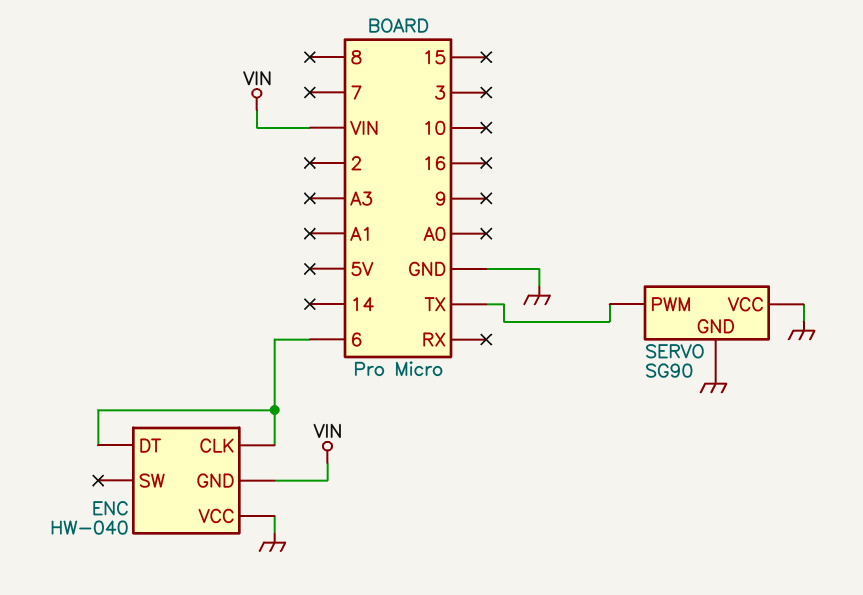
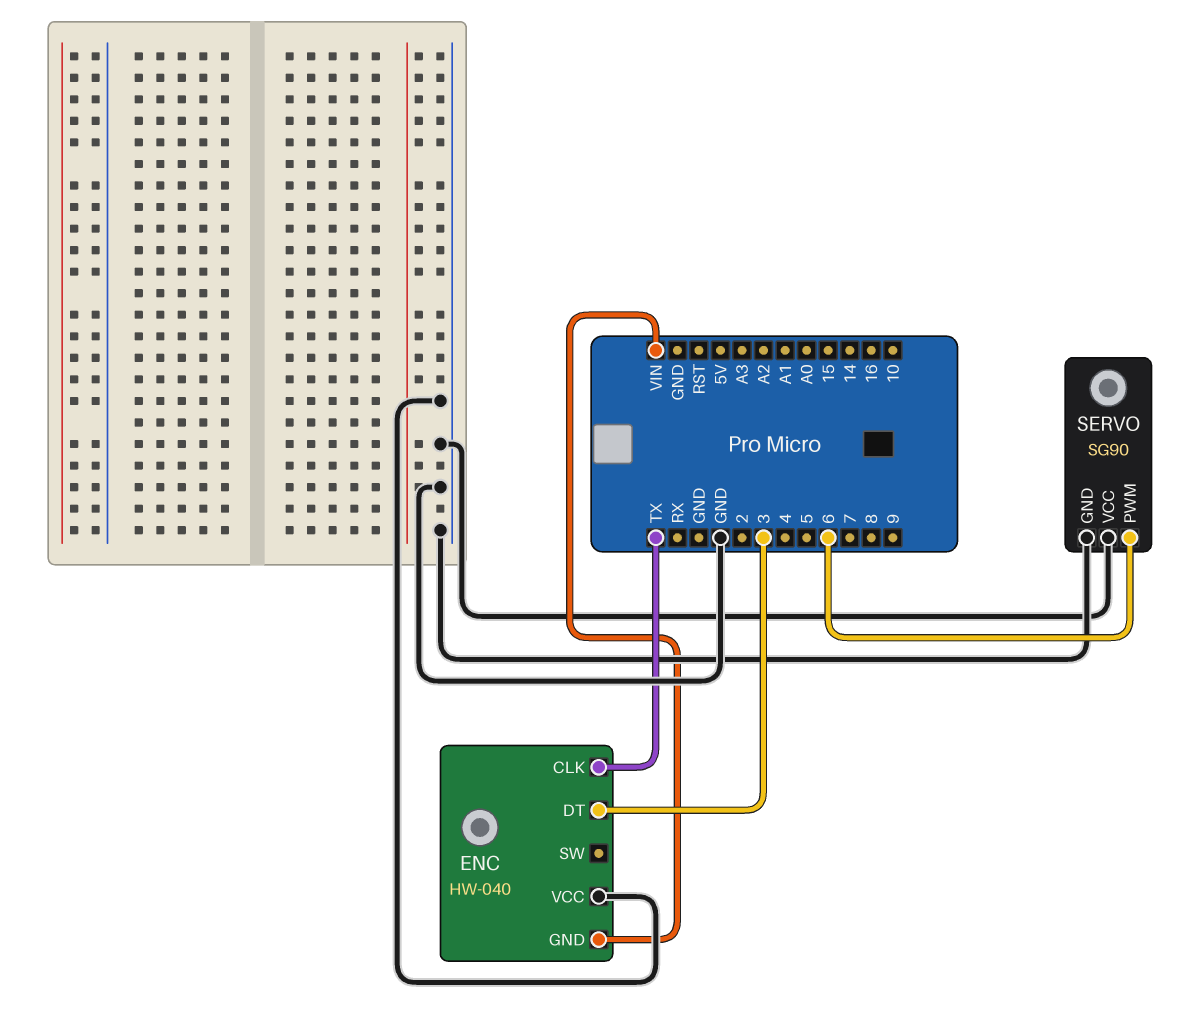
ENC pin CLK: 6 -> TX
ENC pin DT: 6 -> 3
SERVO pin PWM: TX -> 6

